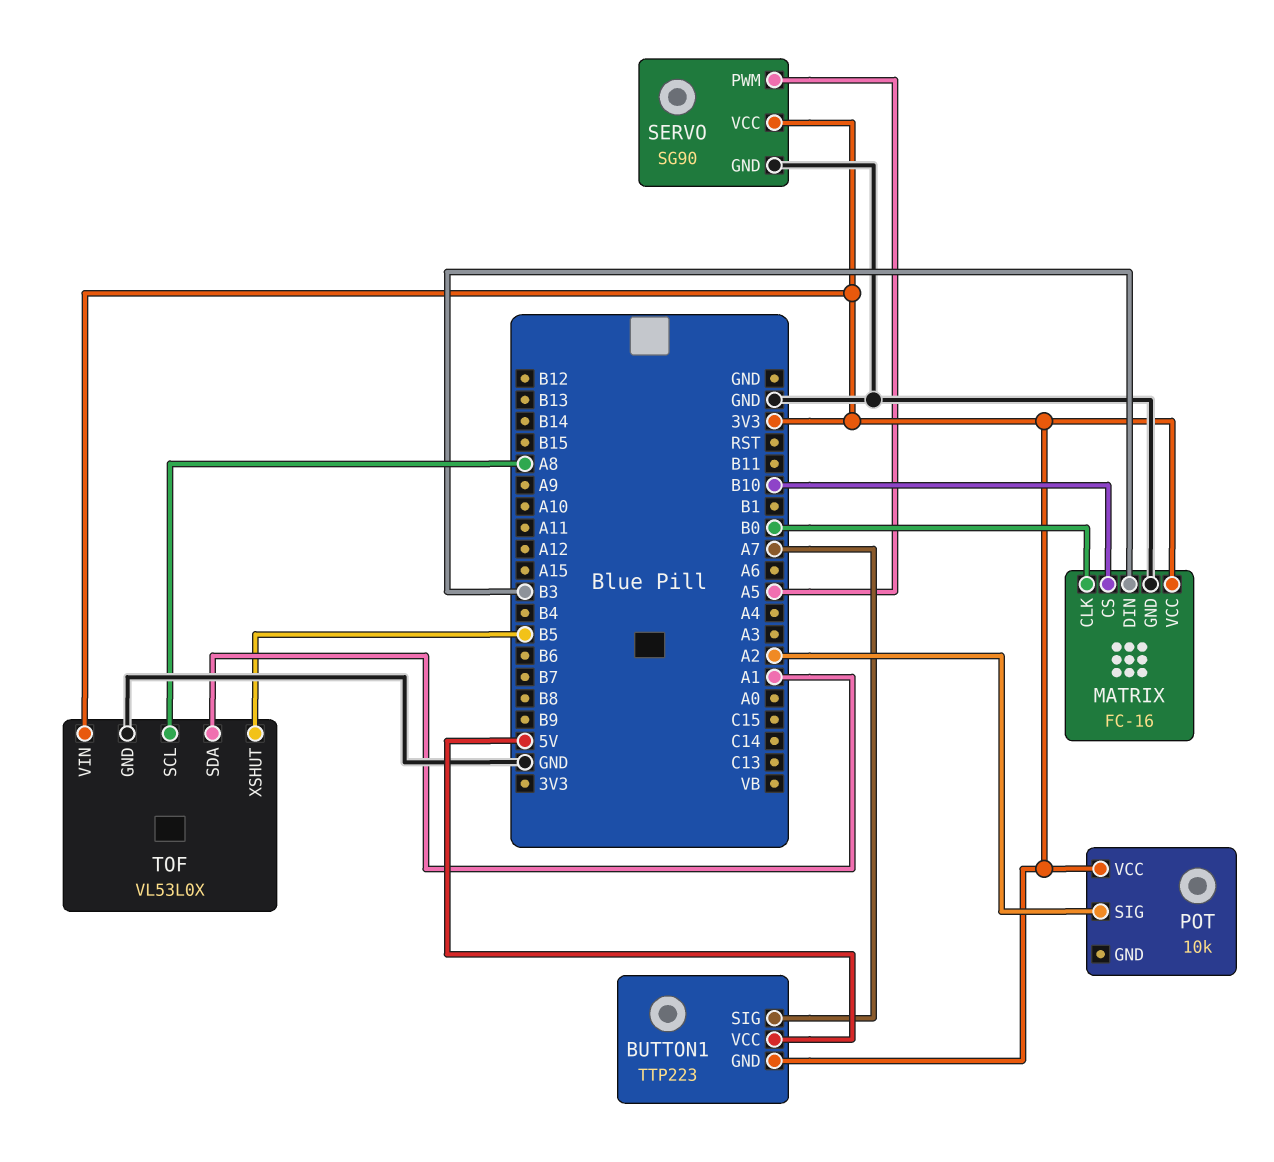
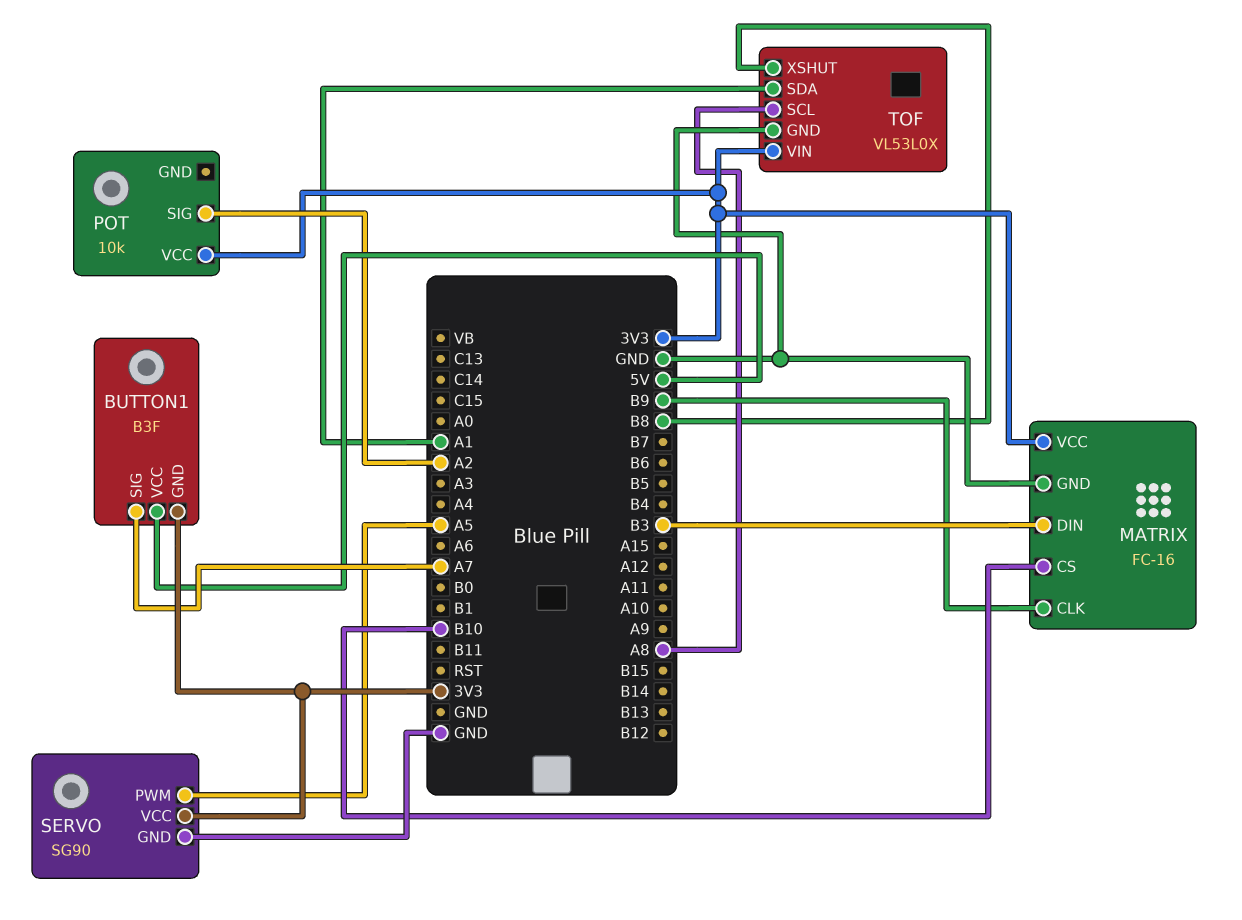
BUTTON1: TTP223 -> B3F
MATRIX pin CLK: B0 -> B9
TOF pin XSHUT: B5 -> B8

